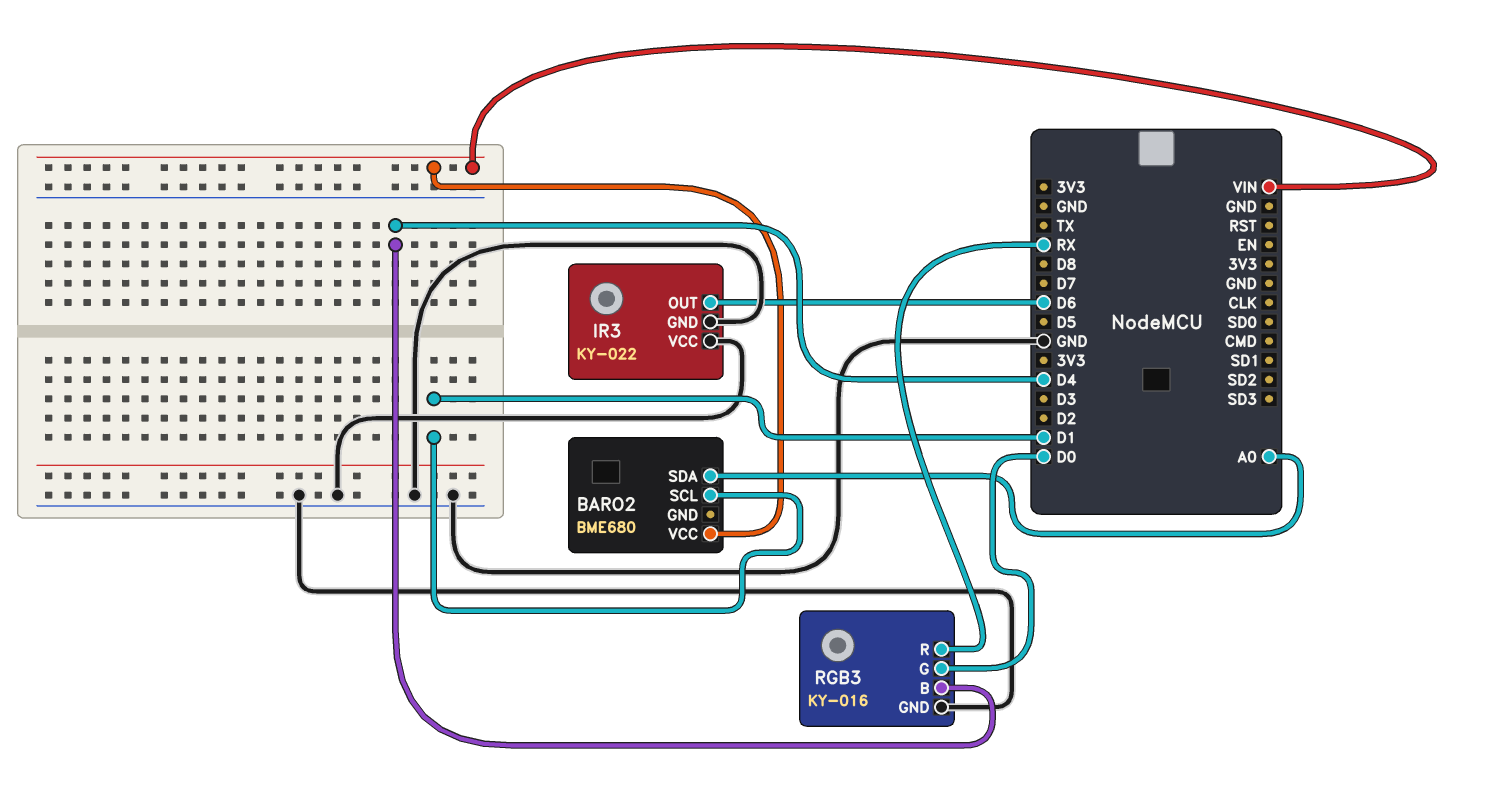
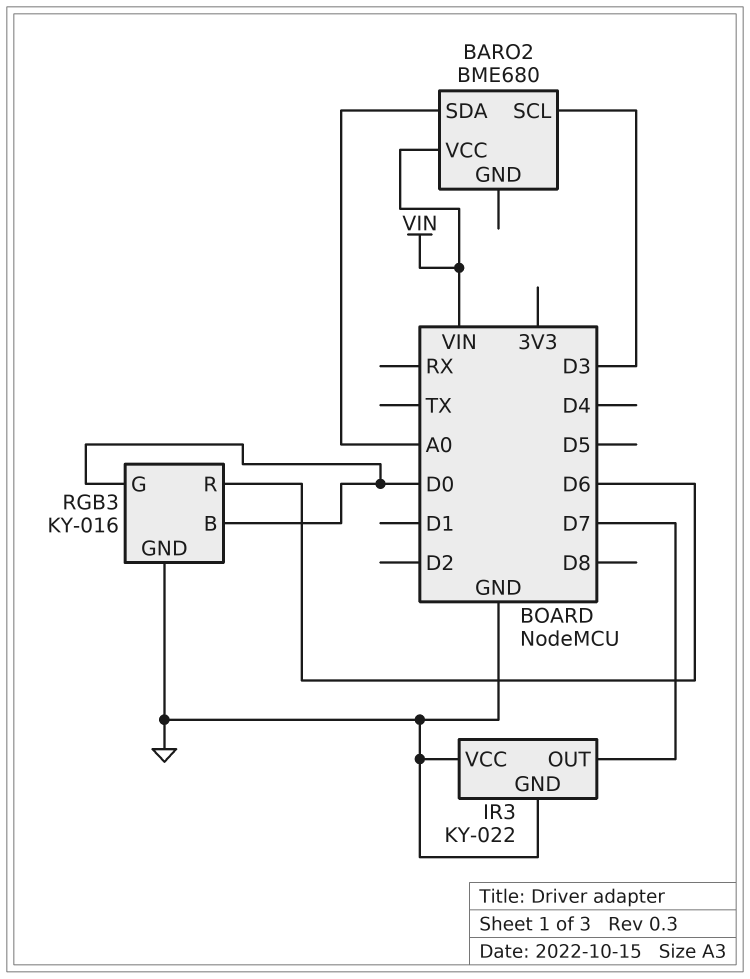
BARO2 pin SCL: D1 -> D3
IR3 pin OUT: D6 -> D7
RGB3 pin B: D4 -> D0
RGB3 pin R: RX -> D6

